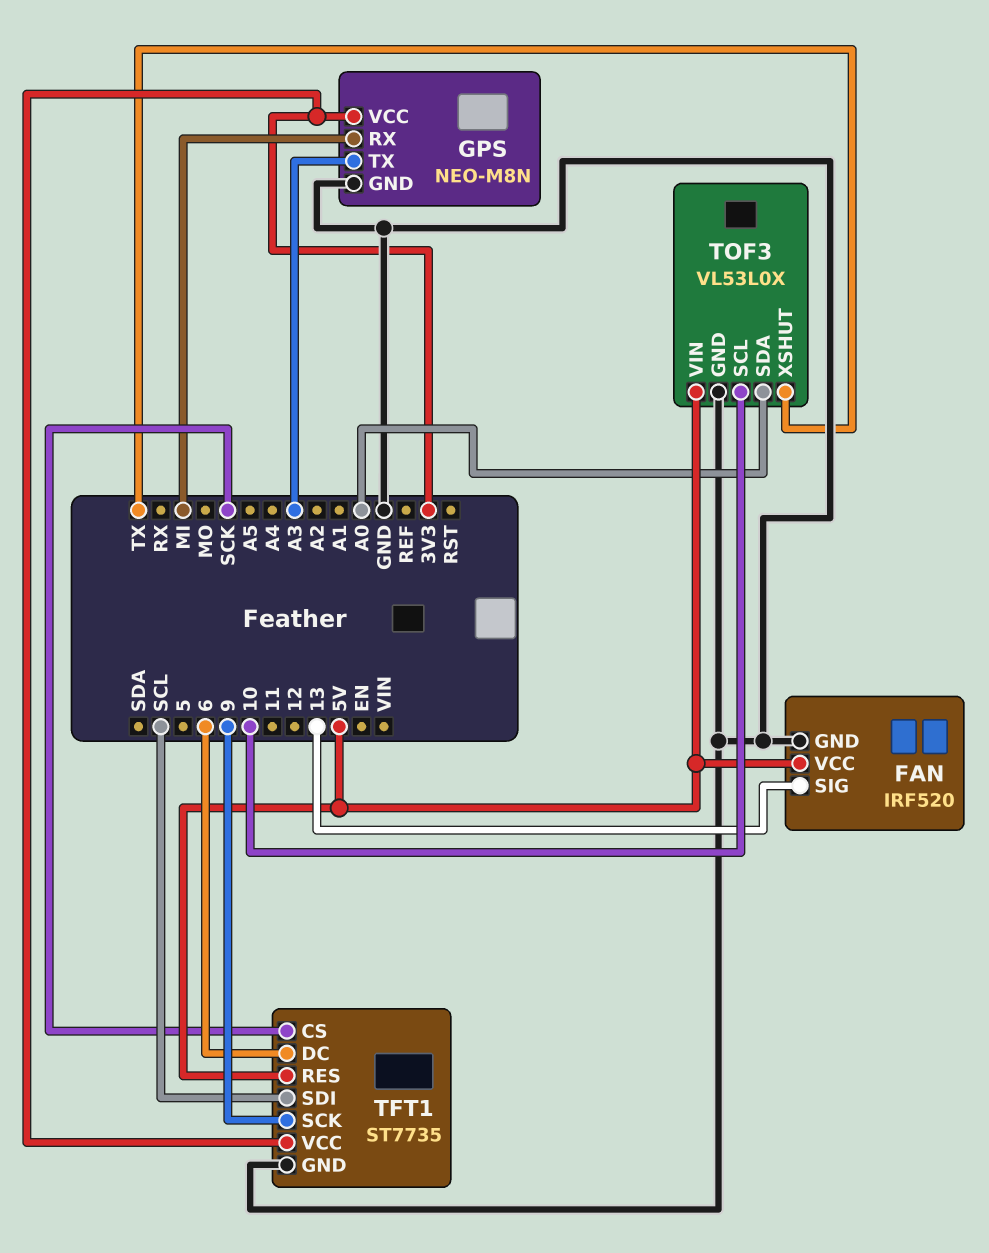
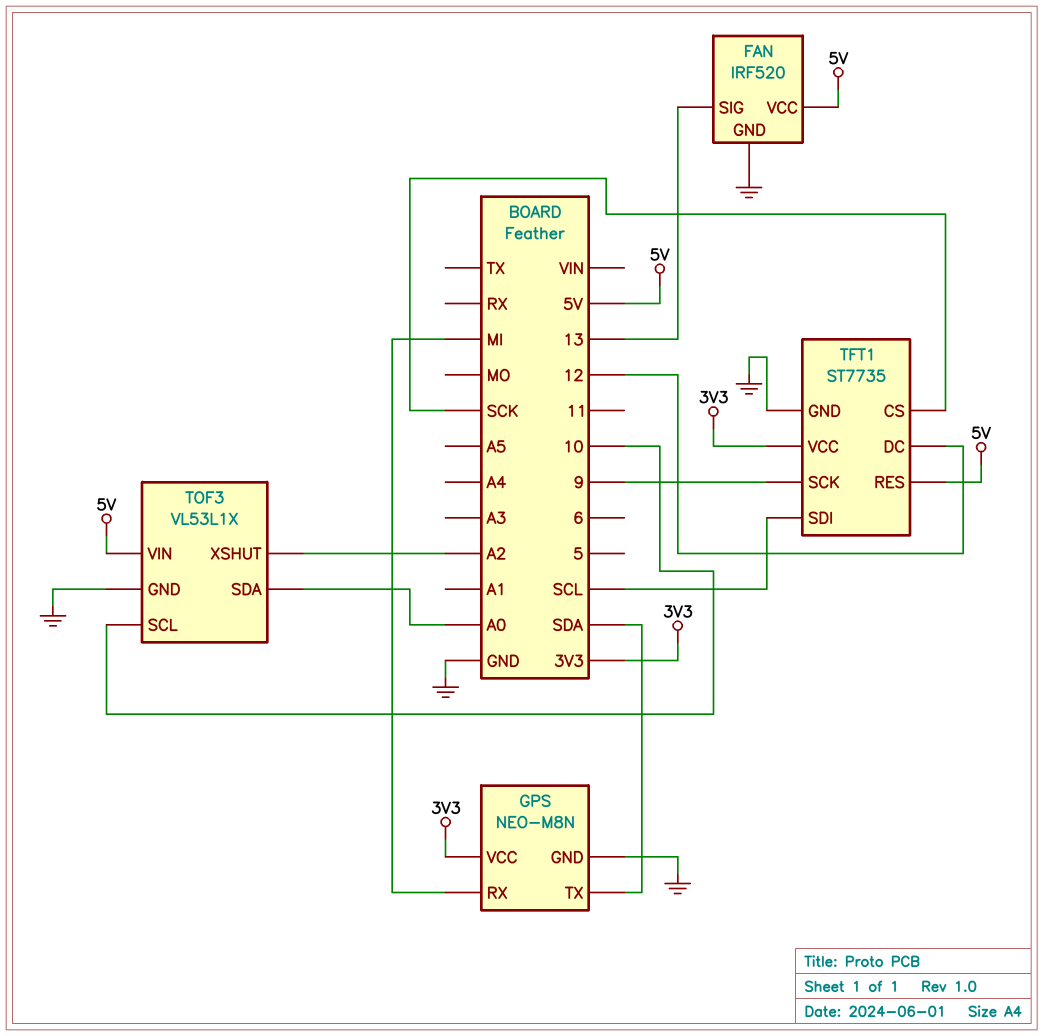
GPS pin TX: A3 -> SDA
TFT1 pin DC: 6 -> 12
TOF3: VL53L0X -> VL53L1X
TOF3 pin XSHUT: TX -> A2

